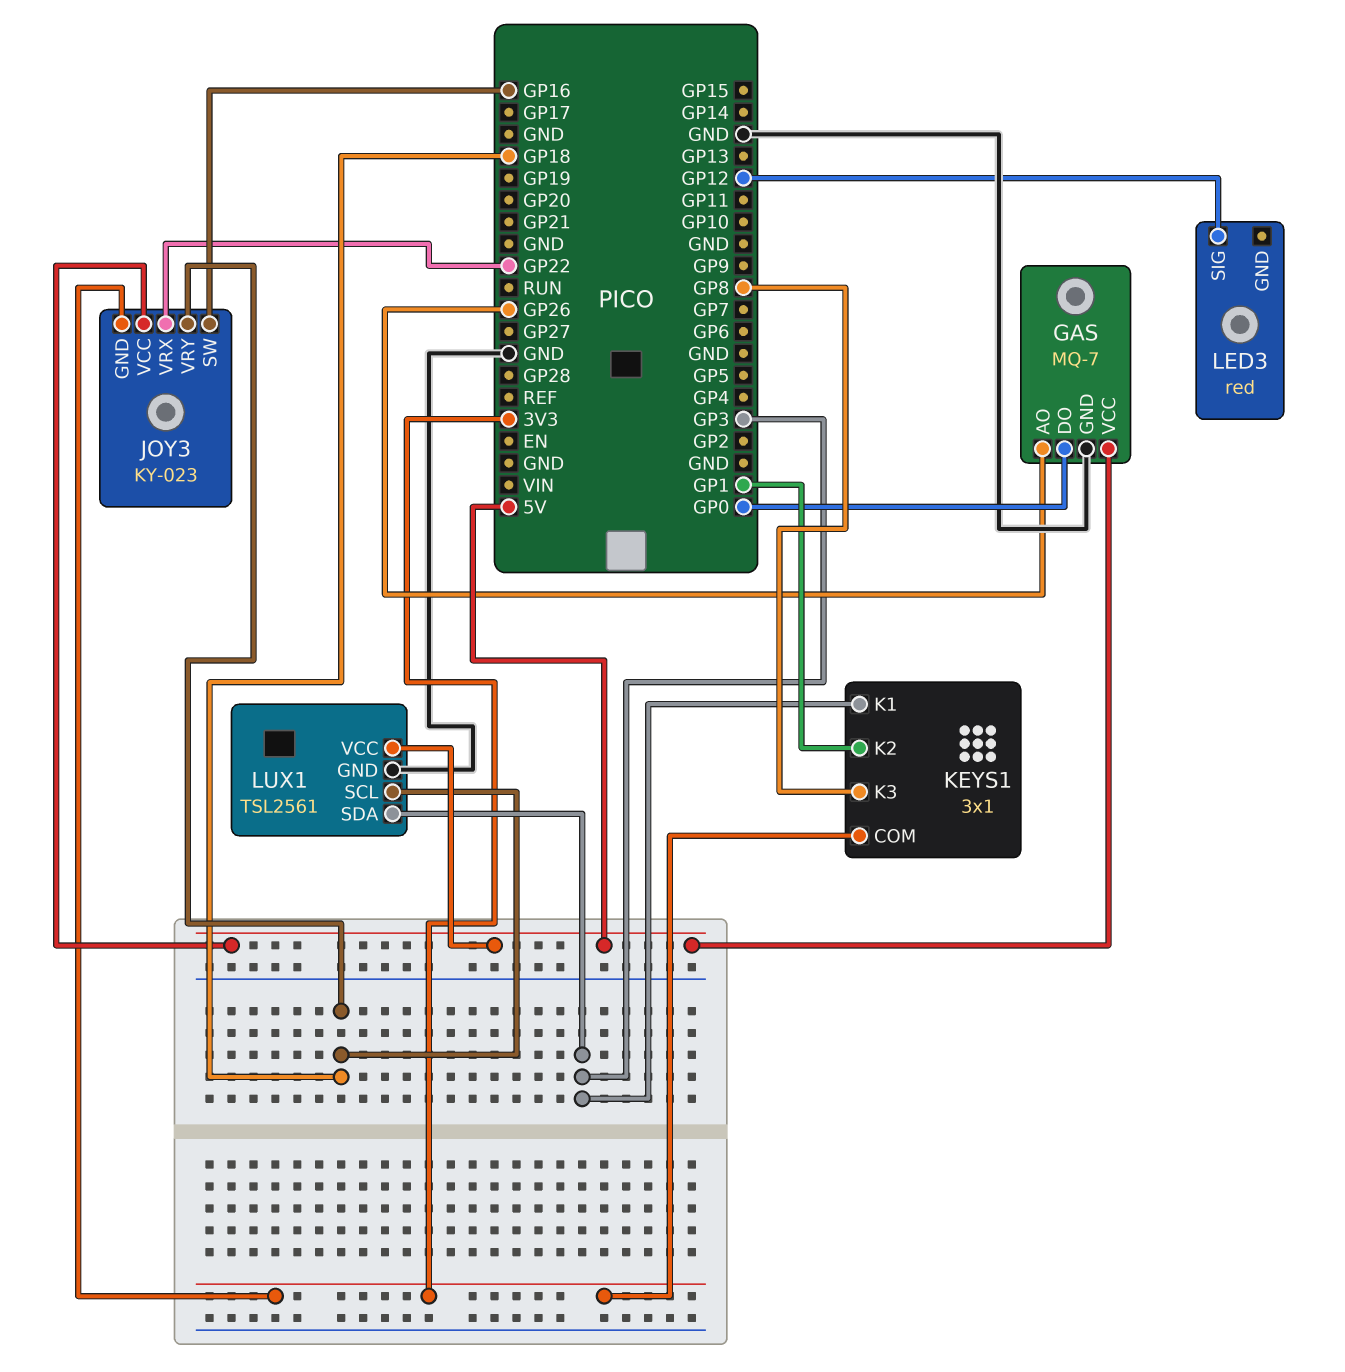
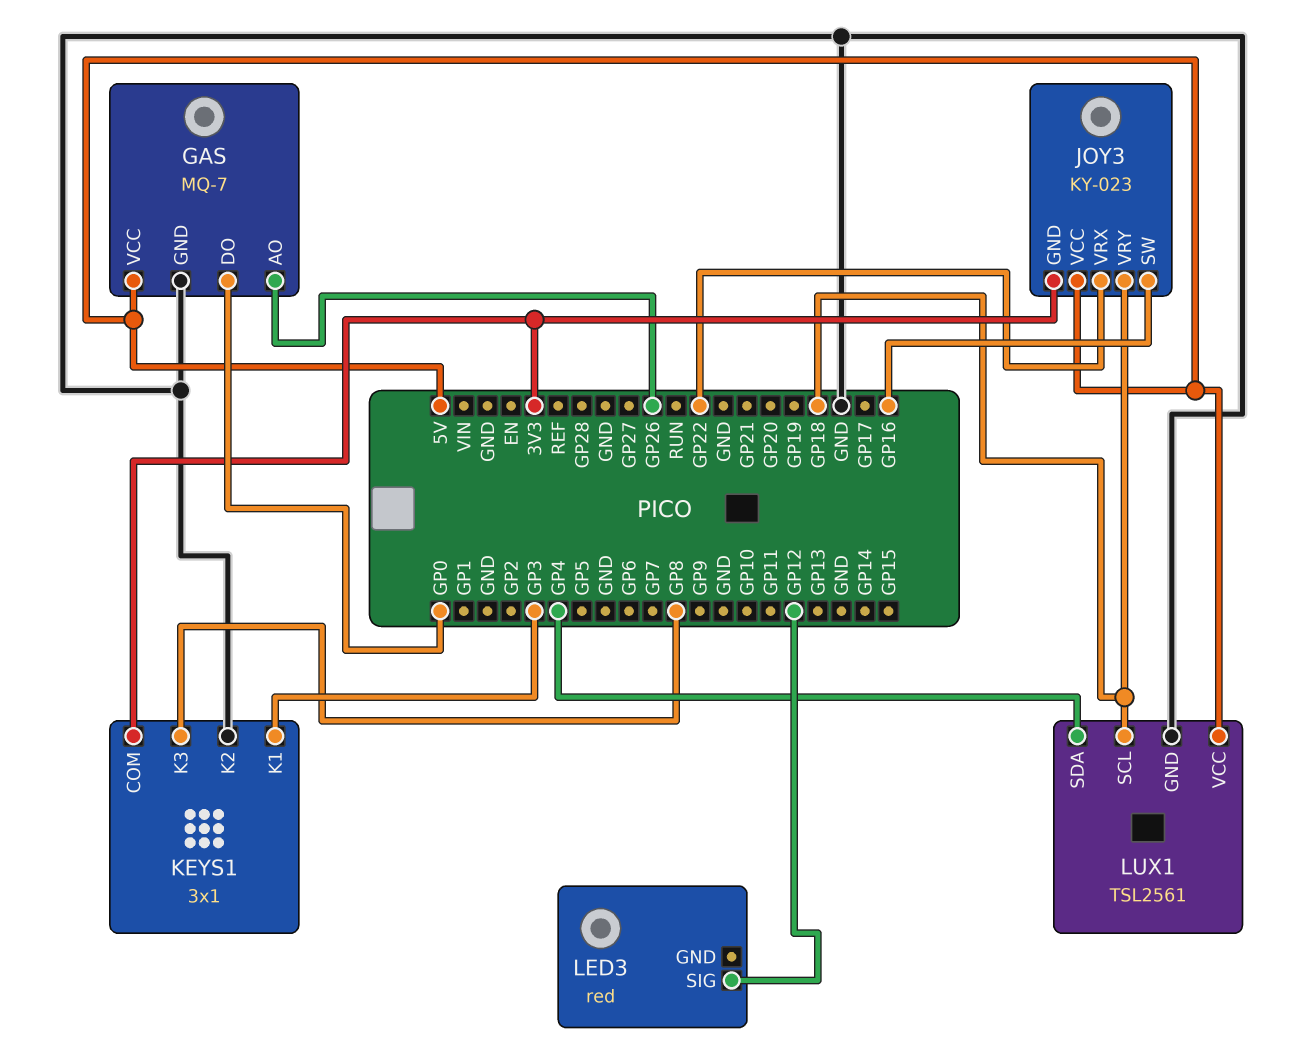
KEYS1 pin K2: GP1 -> GND
LUX1 pin SDA: GP3 -> GP4

